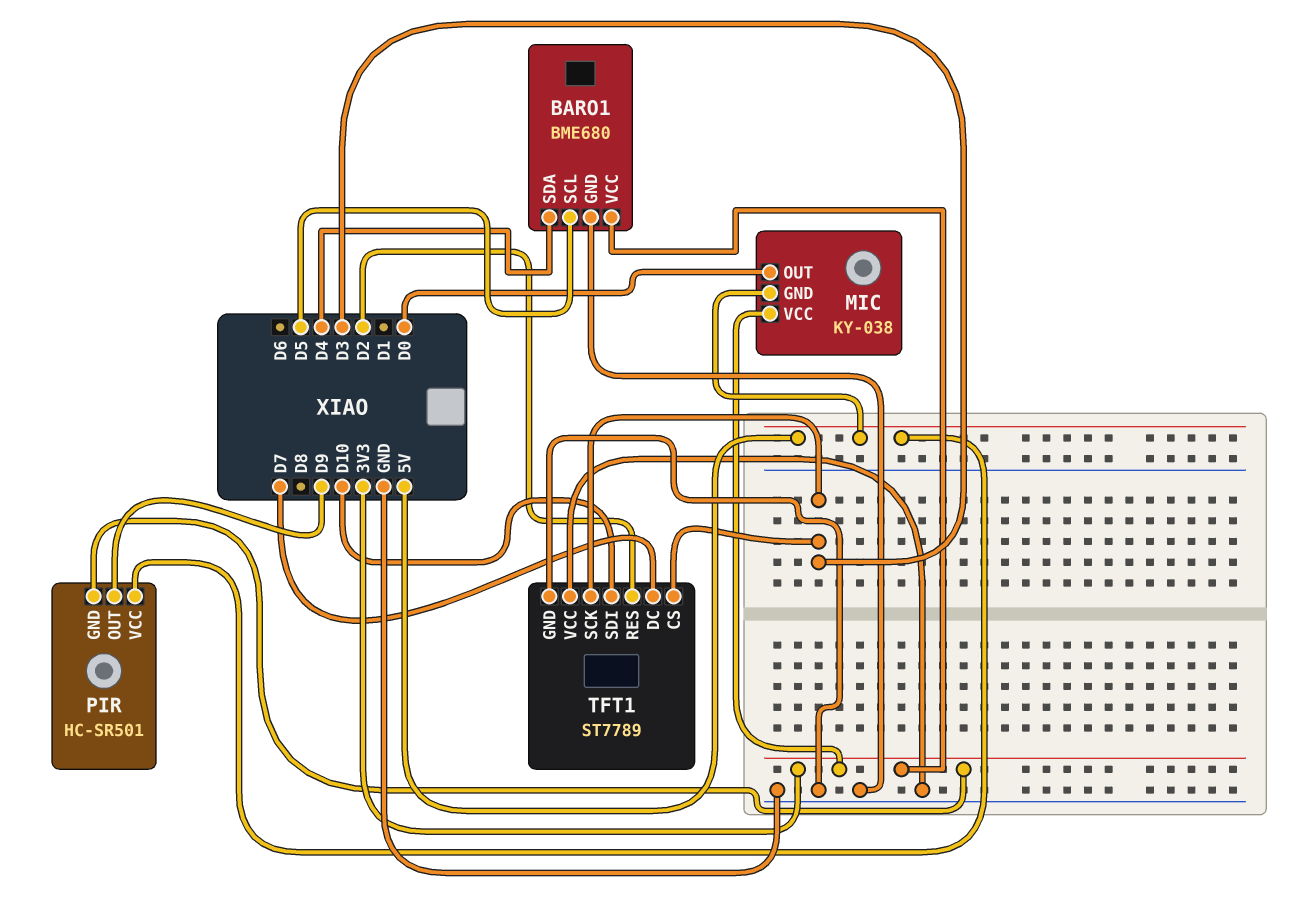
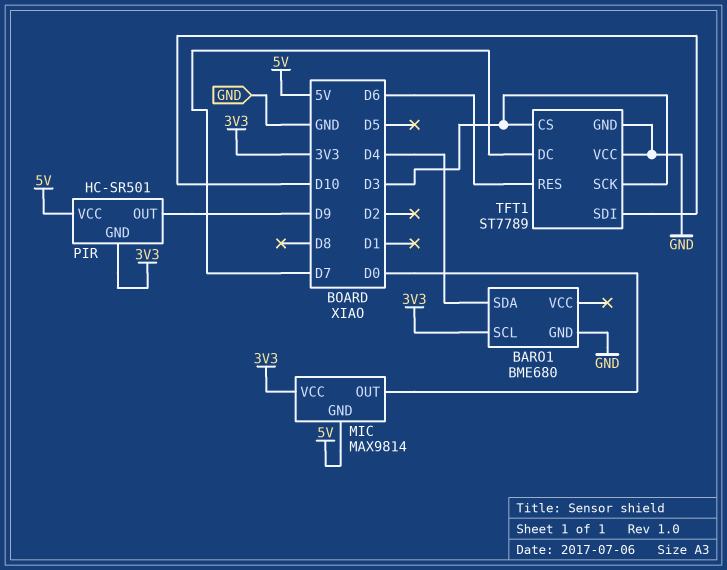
BARO1 pin SCL: D5 -> 3V3
BARO1 pin VCC: 3V3 -> none
MIC: KY-038 -> MAX9814
TFT1 pin RES: D2 -> D6

